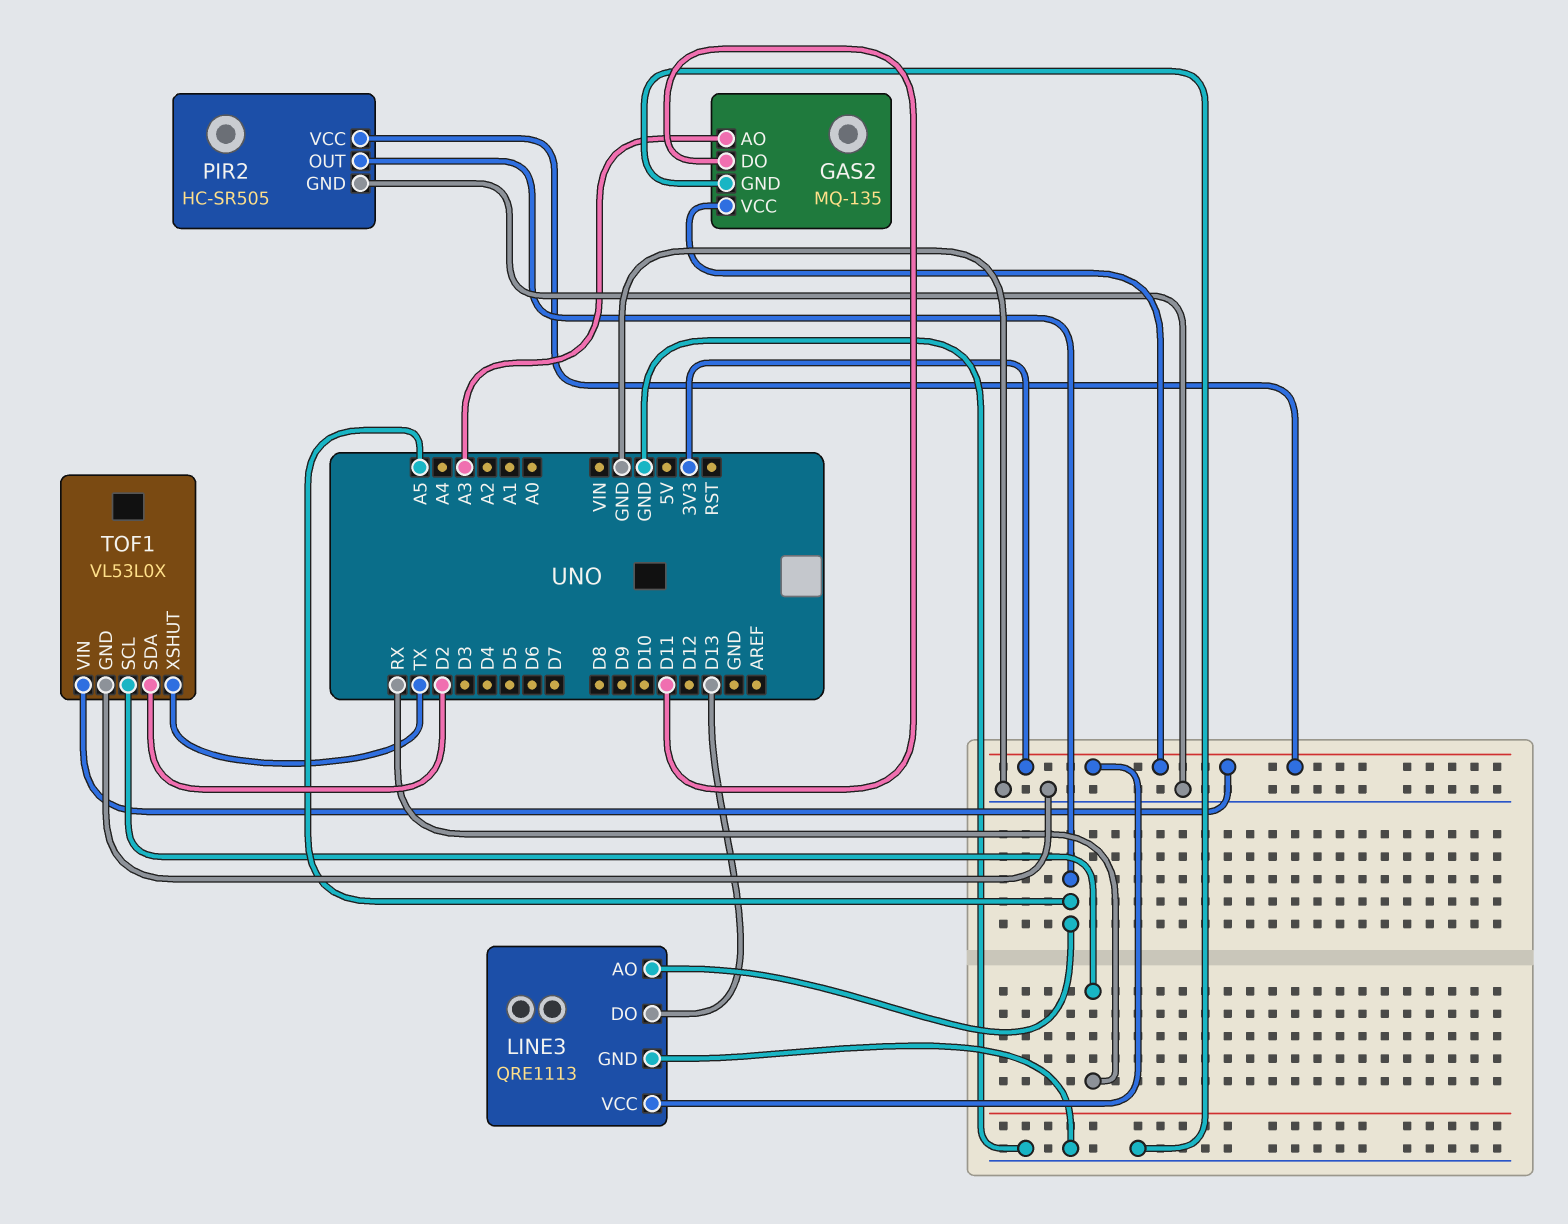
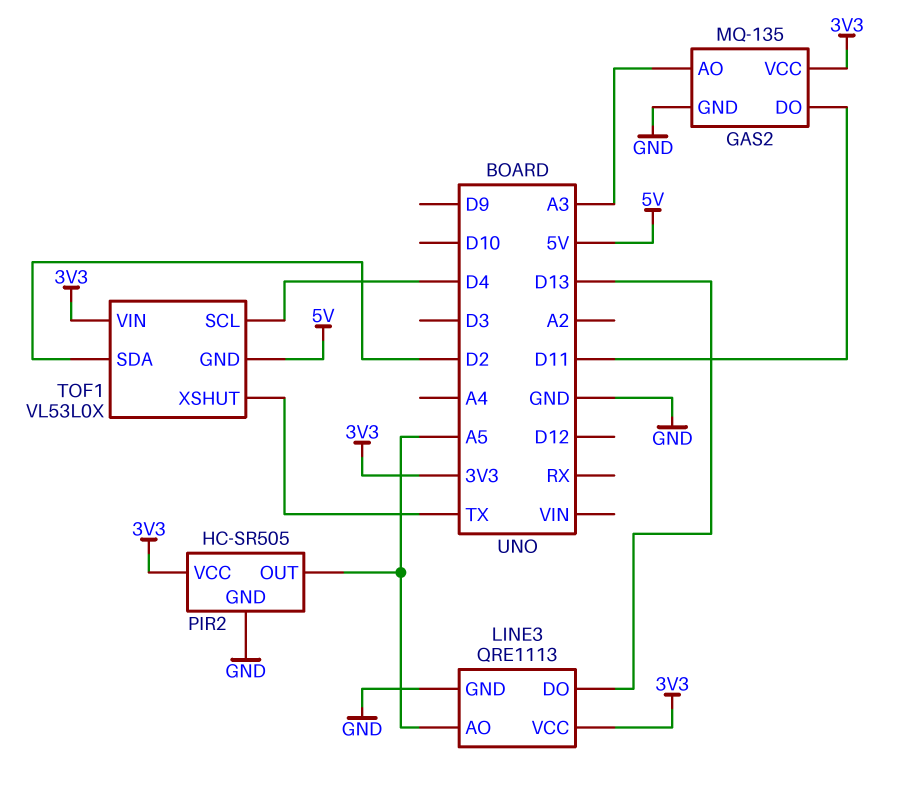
TOF1 pin GND: GND -> 5V
TOF1 pin SCL: RX -> D4

